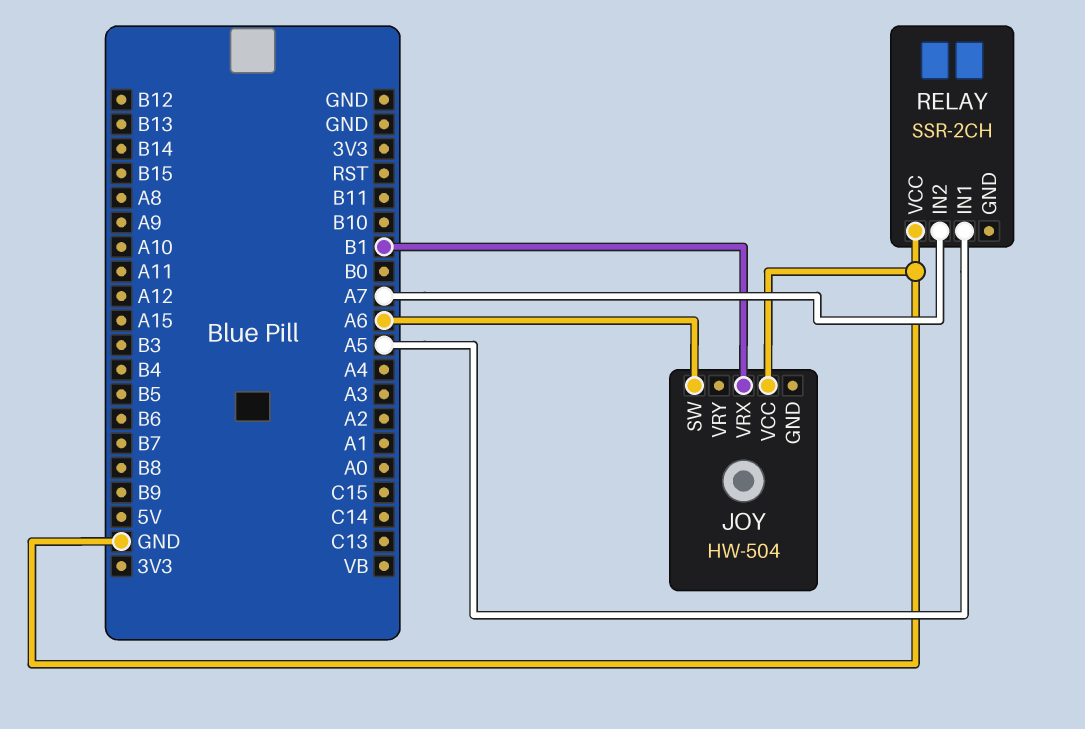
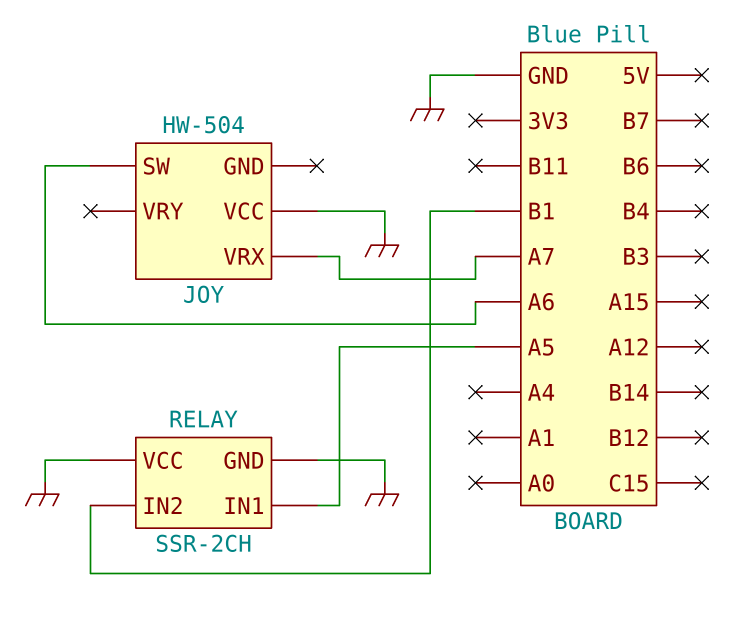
JOY pin VRX: B1 -> A7
RELAY pin GND: none -> GND
RELAY pin IN2: A7 -> B1

